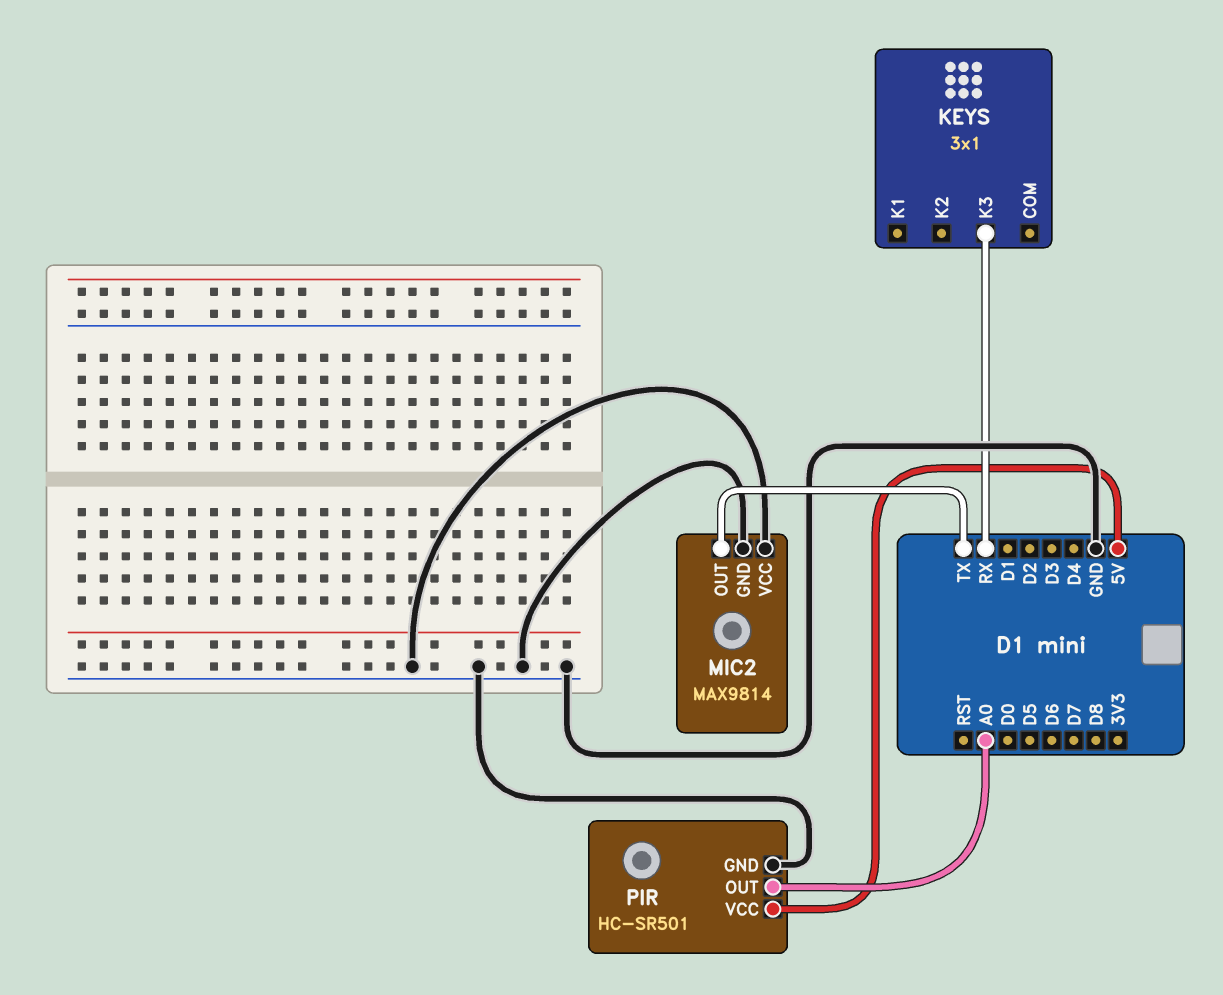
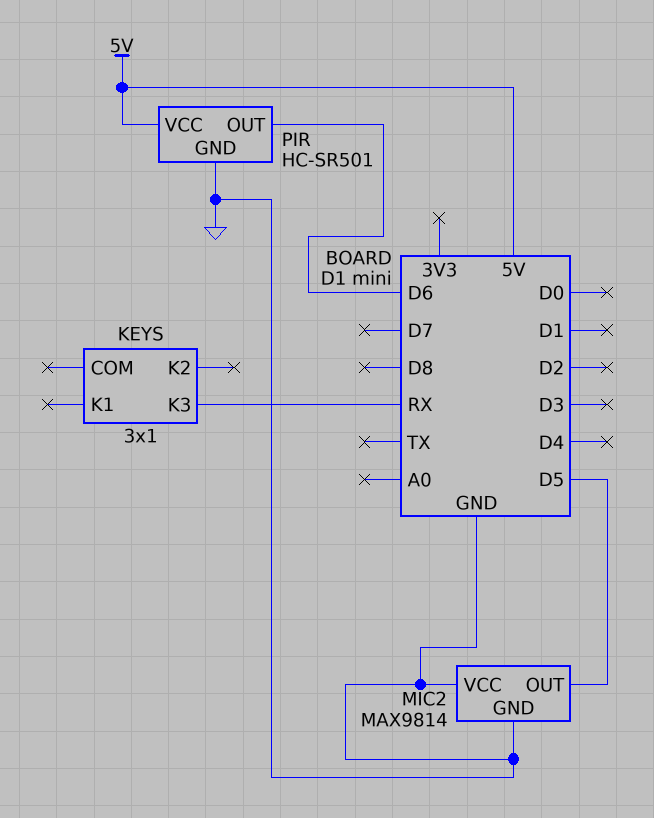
MIC2 pin OUT: TX -> D5
PIR pin OUT: A0 -> D6

